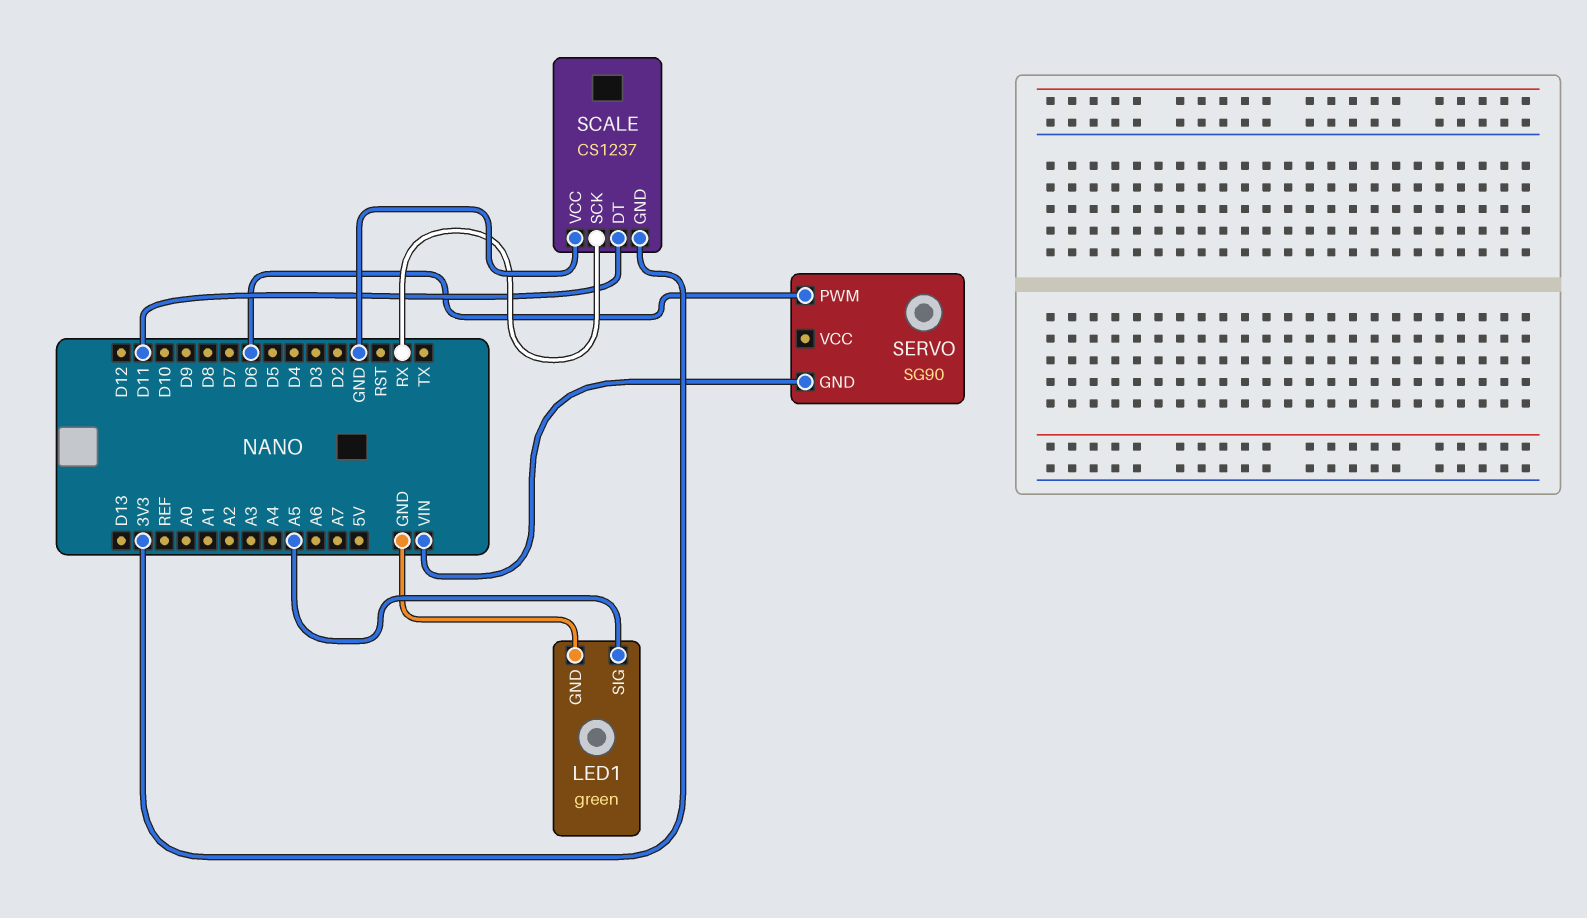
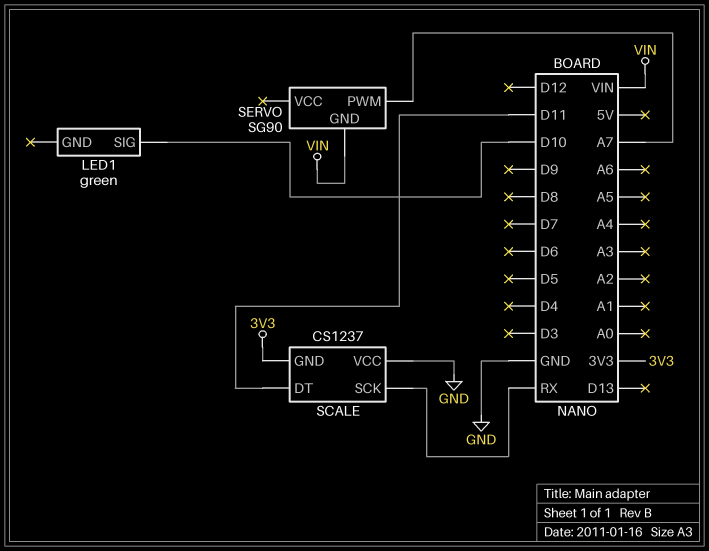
LED1 pin GND: GND -> none
LED1 pin SIG: A5 -> D10
SERVO pin PWM: D6 -> A7

